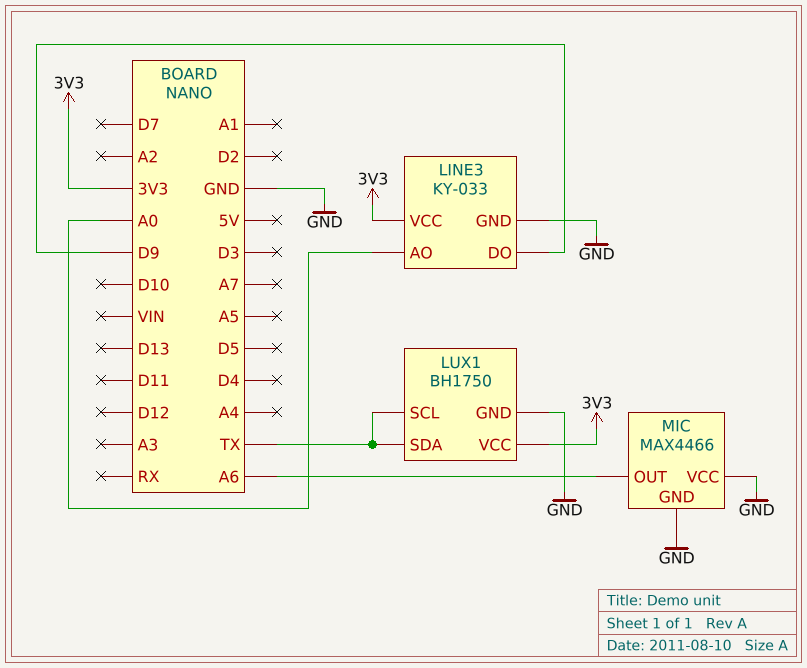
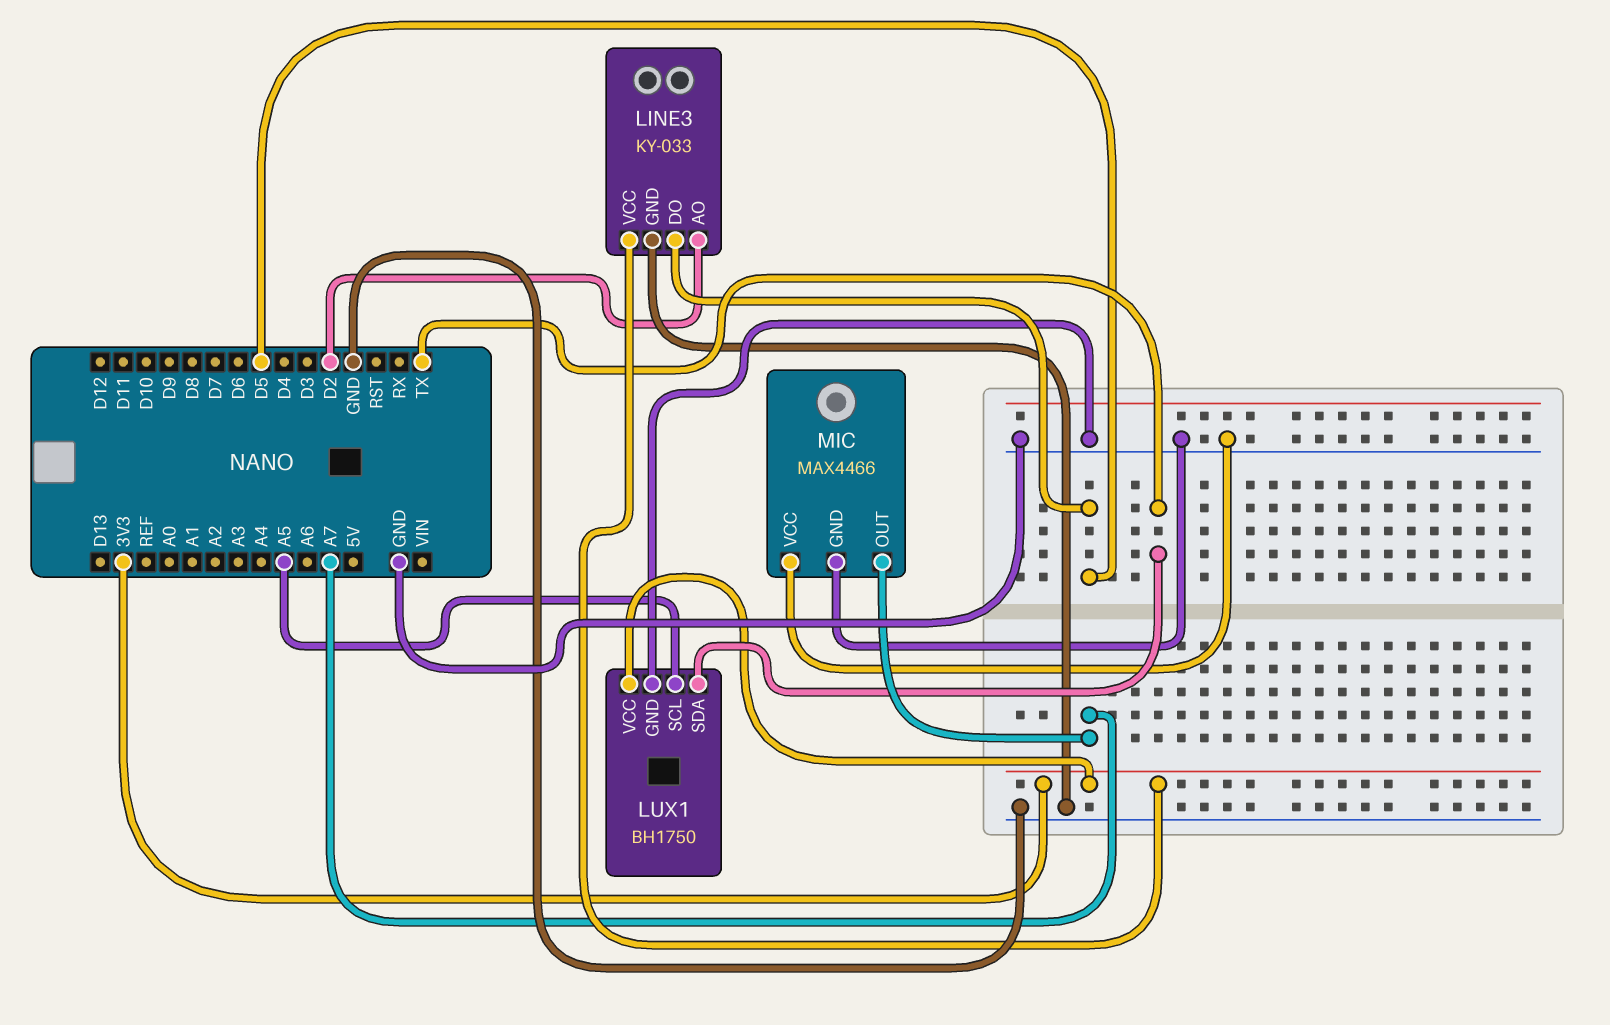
LINE3 pin AO: A0 -> D2
LINE3 pin DO: D9 -> D5
LUX1 pin SCL: TX -> A5
MIC pin OUT: A6 -> A7

